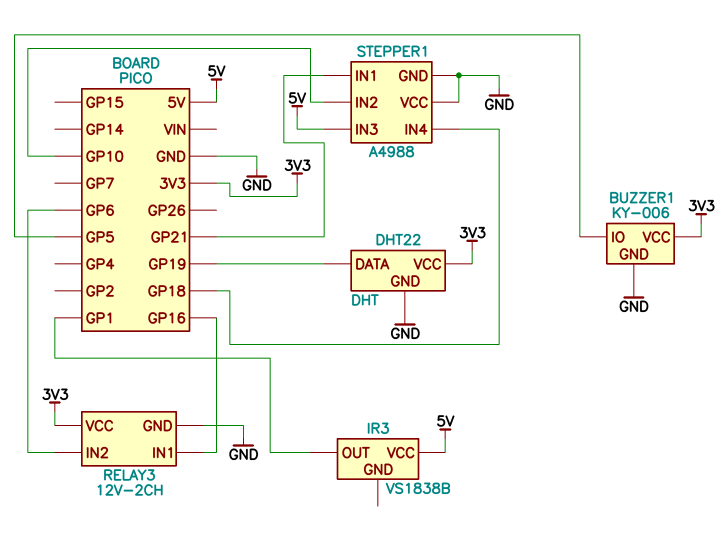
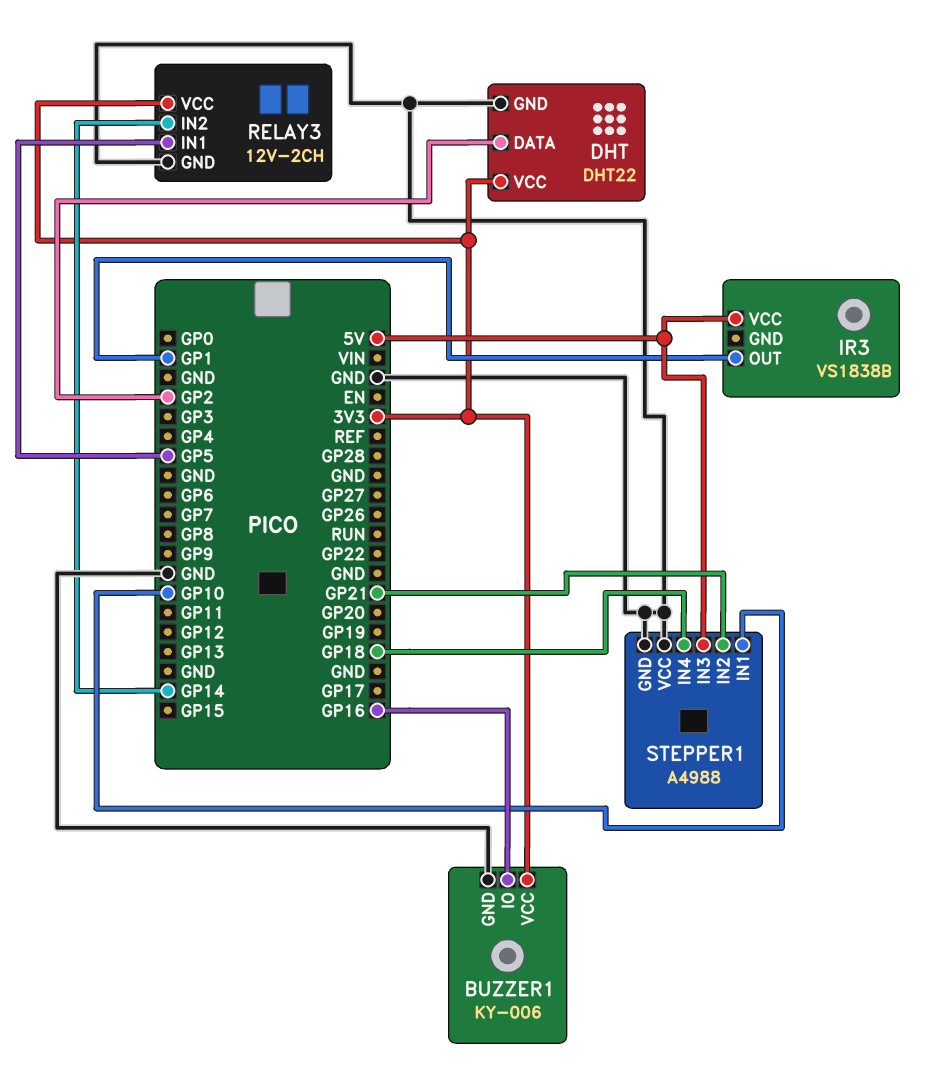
BUZZER1 pin IO: GP5 -> GP16
DHT pin DATA: GP19 -> GP2
RELAY3 pin IN1: GP16 -> GP5
RELAY3 pin IN2: GP6 -> GP14
STEPPER1 pin IN1: GP21 -> GP10
STEPPER1 pin IN2: GP10 -> GP21

